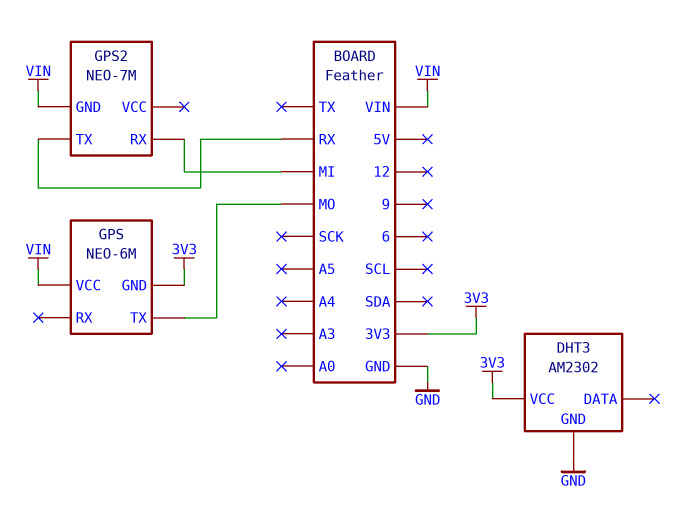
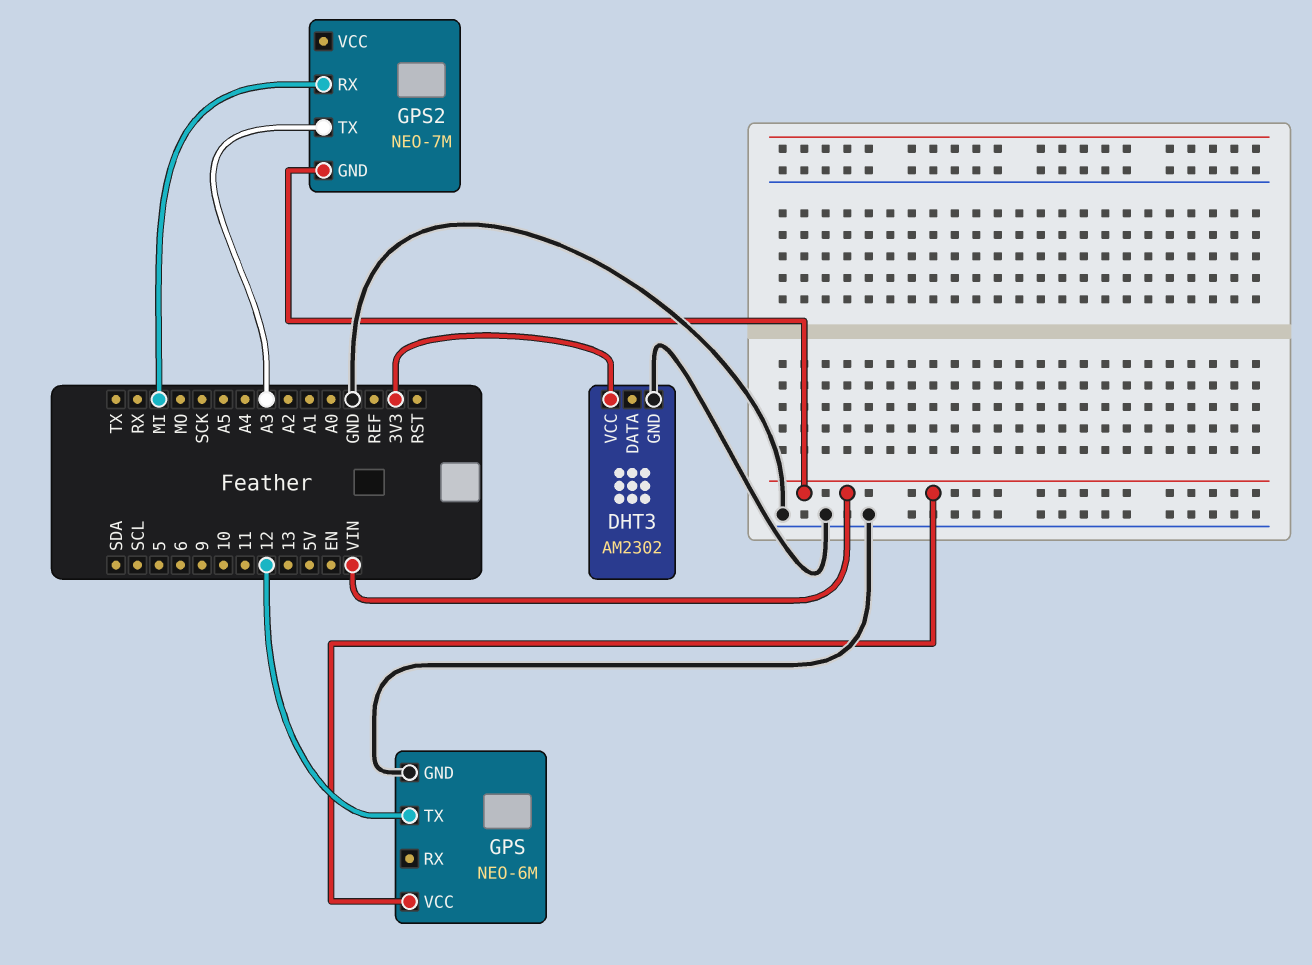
GPS pin GND: 3V3 -> GND
GPS pin TX: MO -> 12
GPS2 pin TX: RX -> A3

